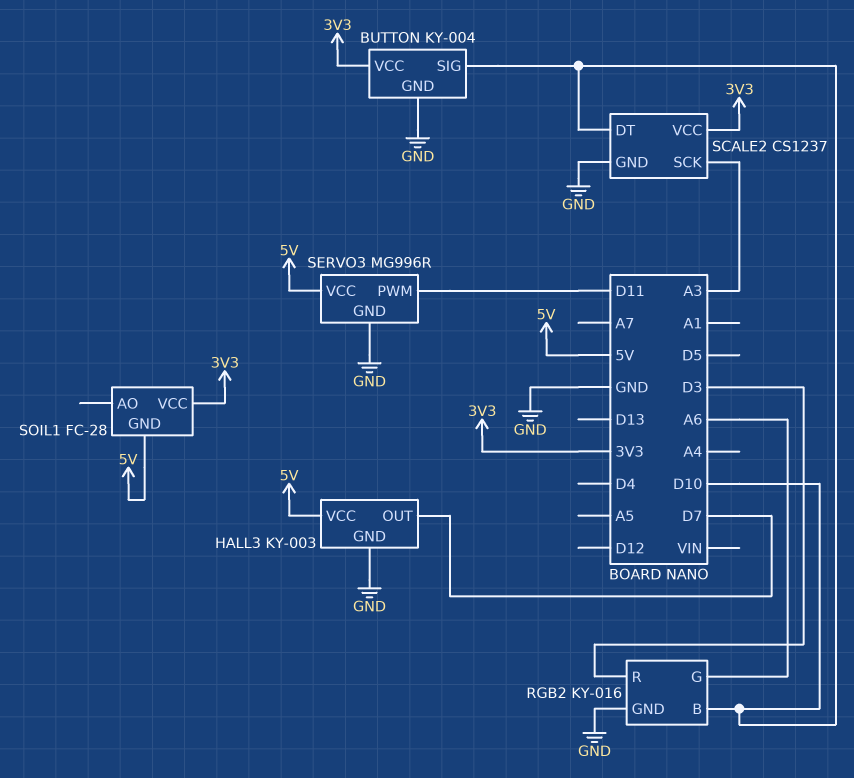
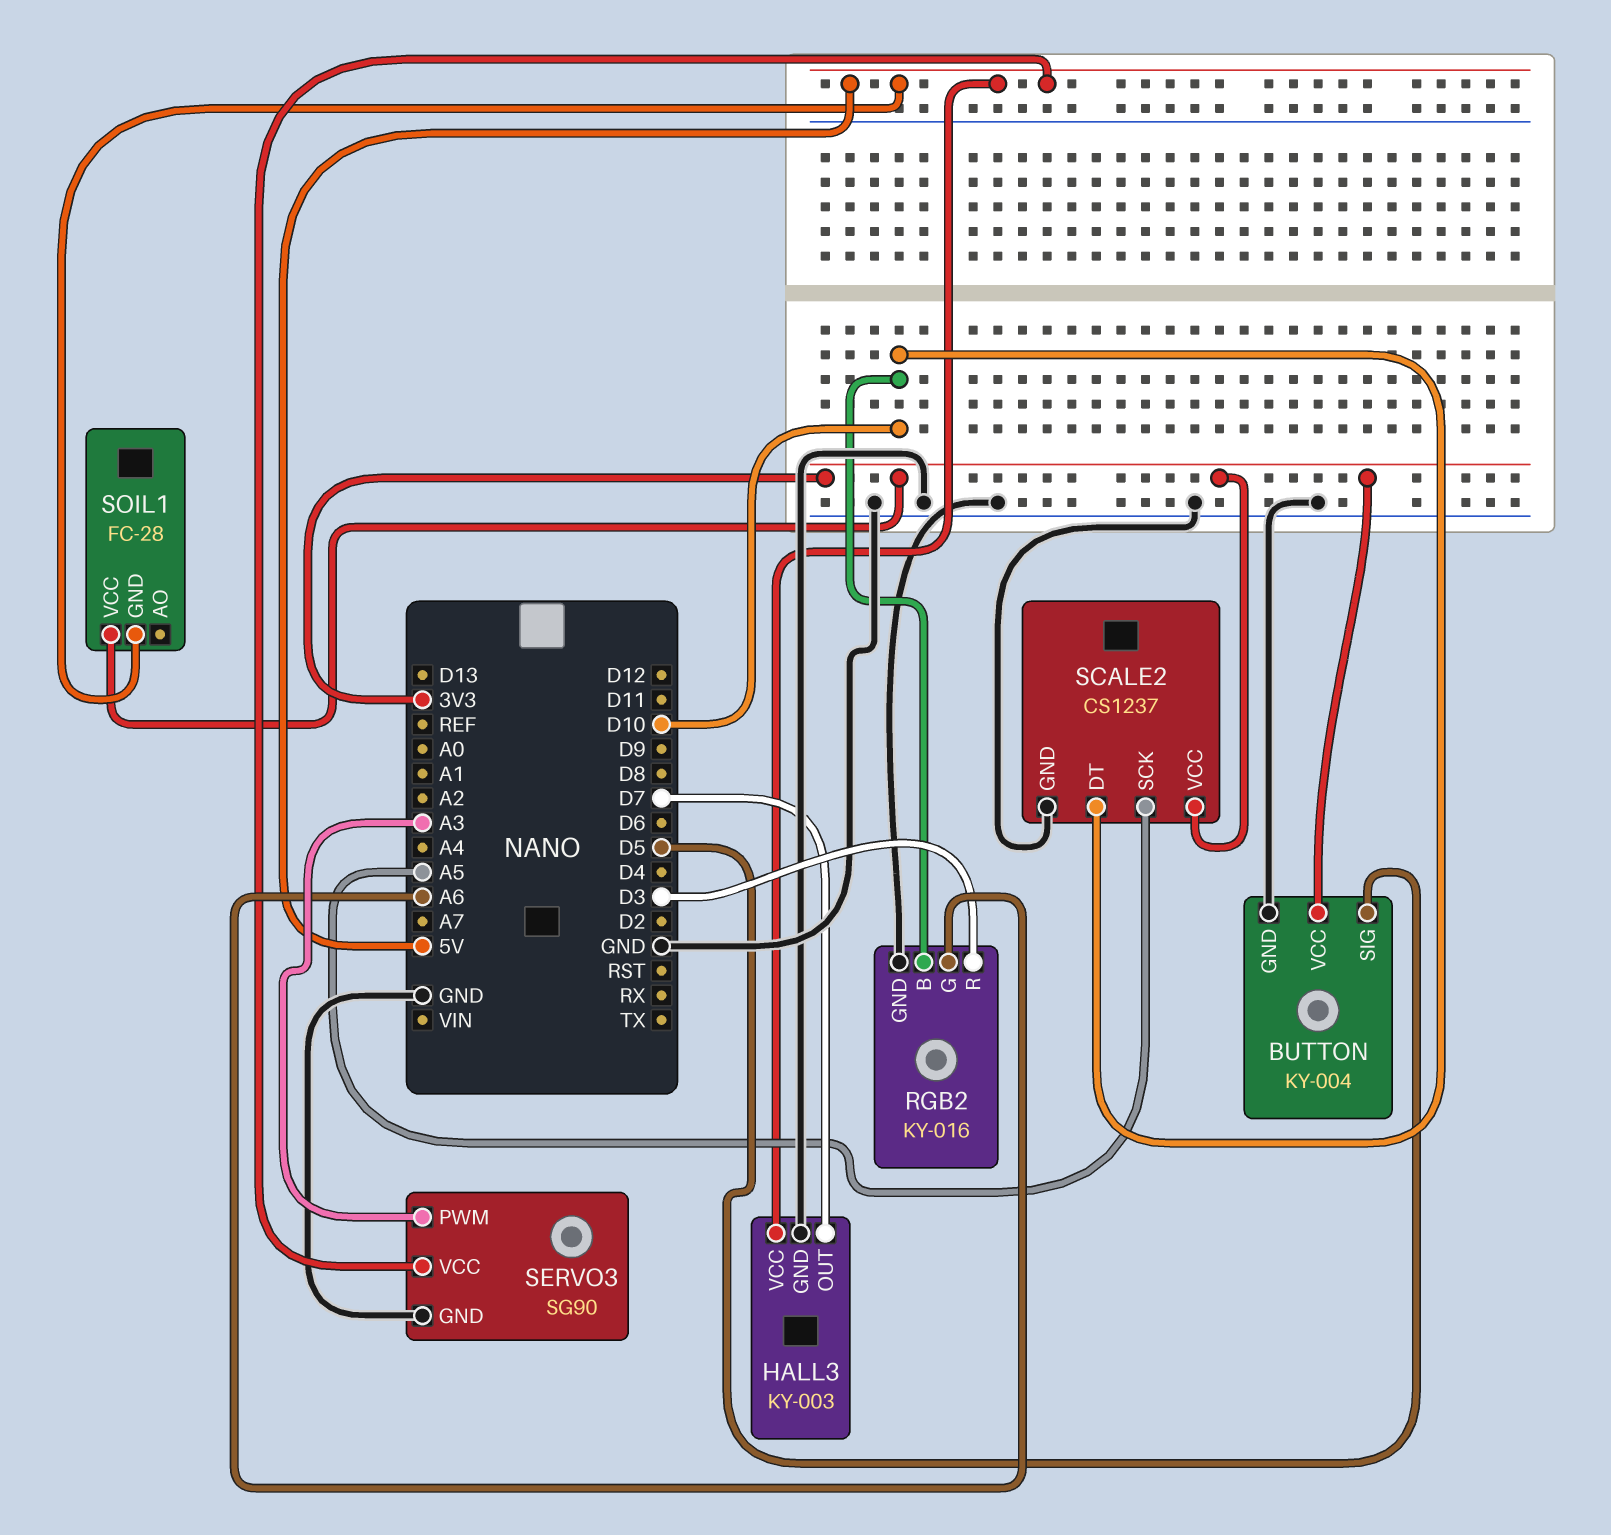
BUTTON pin SIG: D10 -> D5
SCALE2 pin SCK: A3 -> A5
SERVO3: MG996R -> SG90
SERVO3 pin PWM: D11 -> A3

